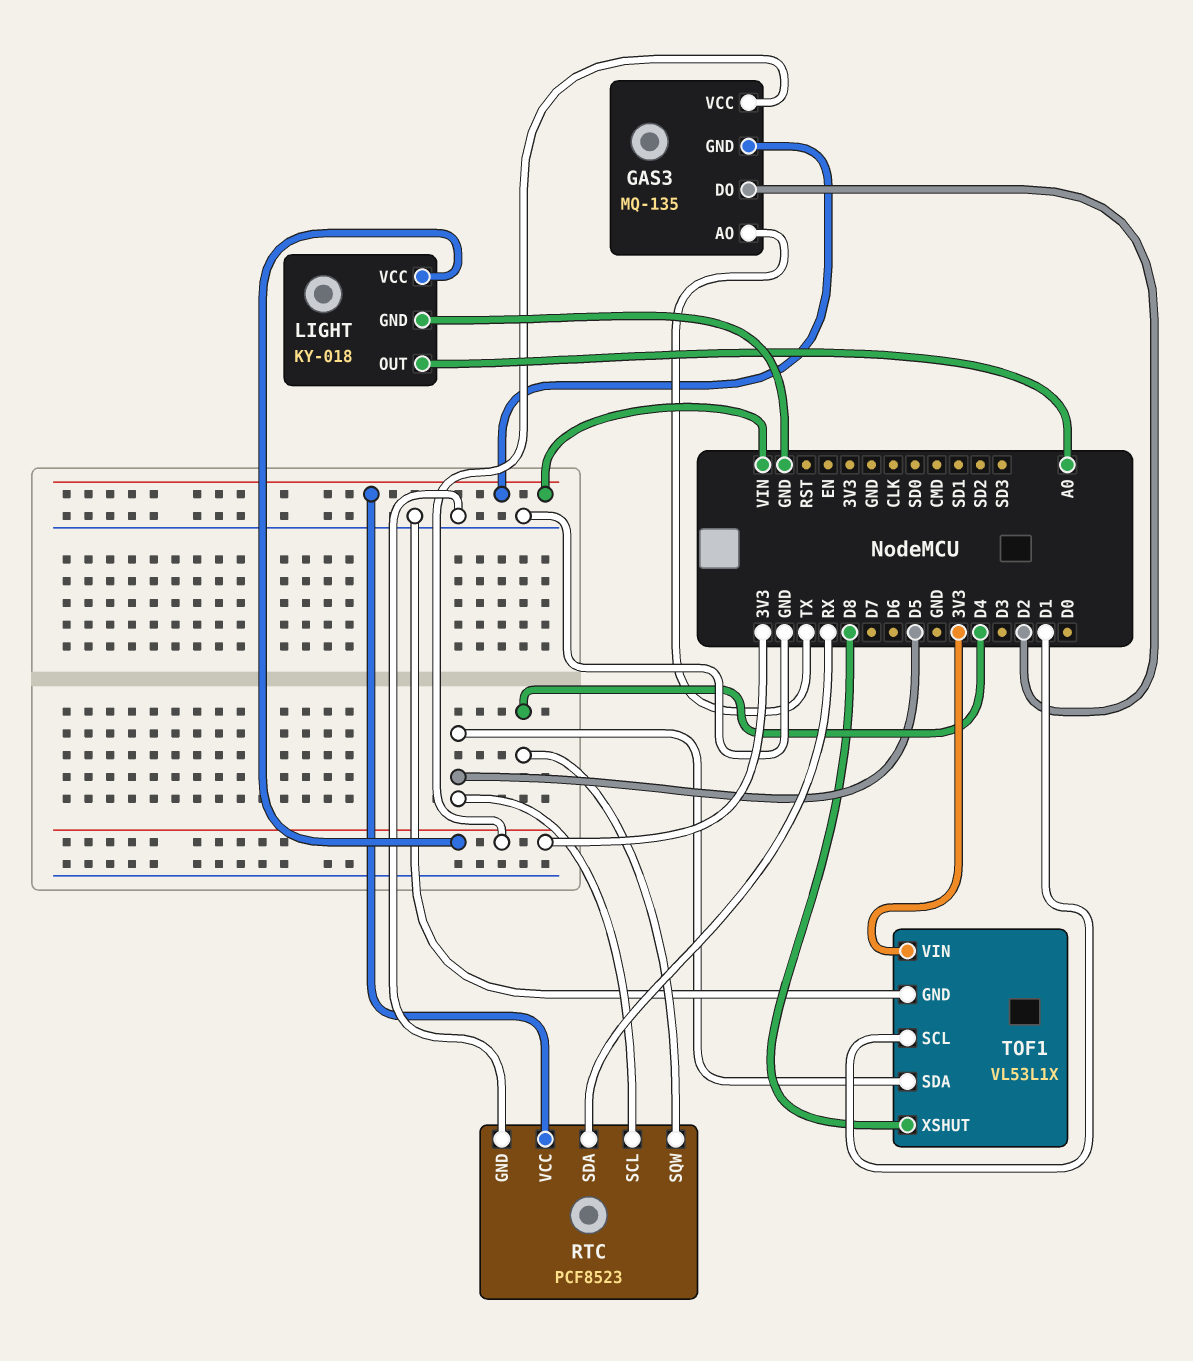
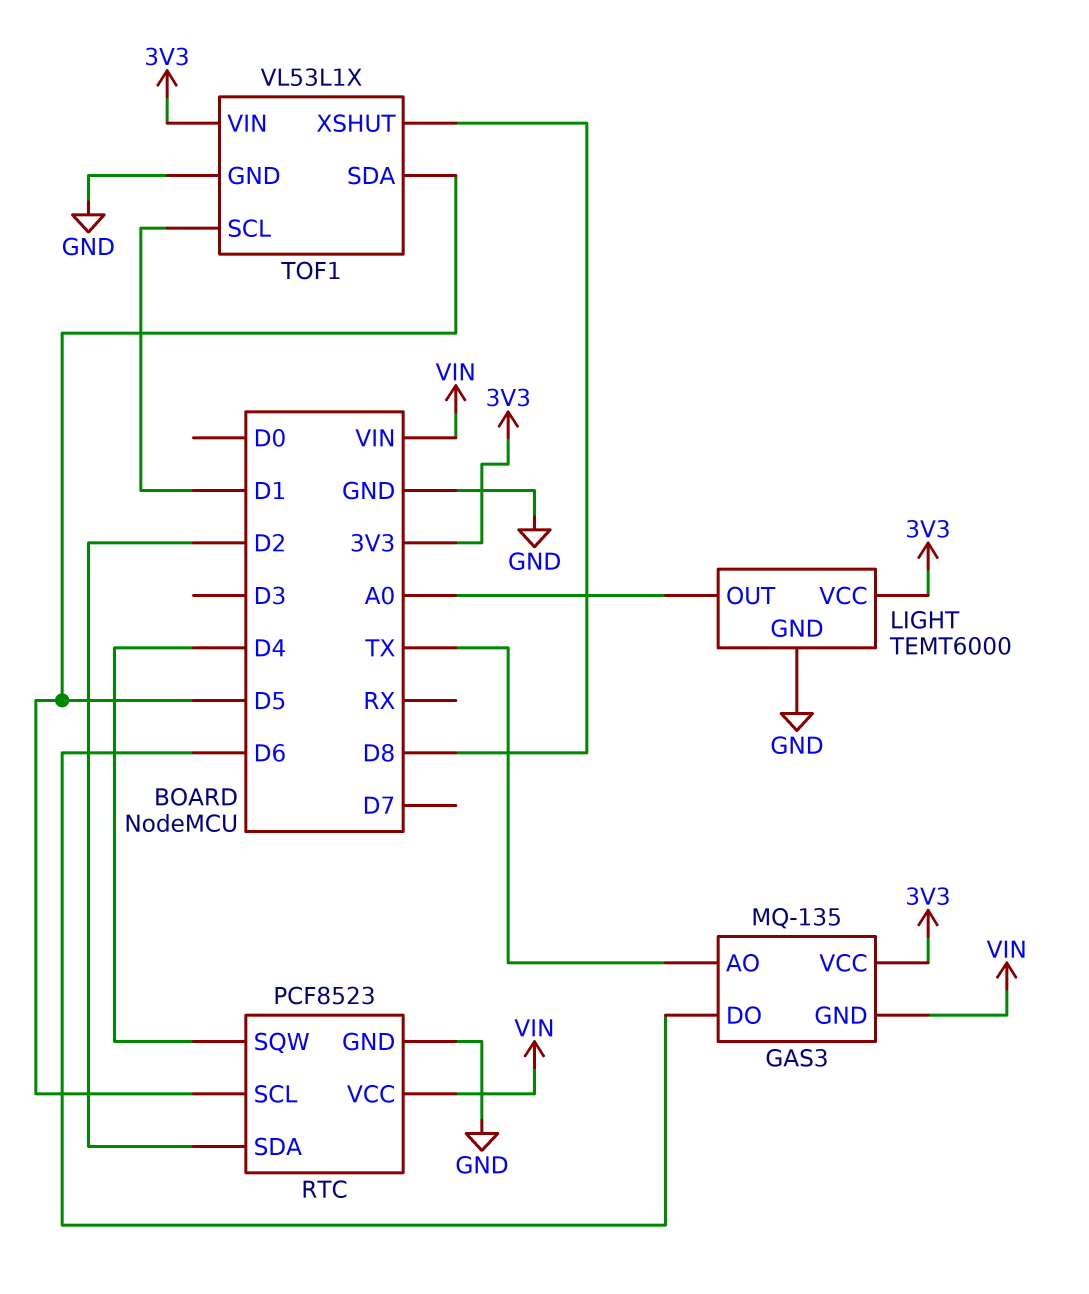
GAS3 pin DO: D2 -> D6
LIGHT: KY-018 -> TEMT6000
RTC pin SDA: RX -> D2

